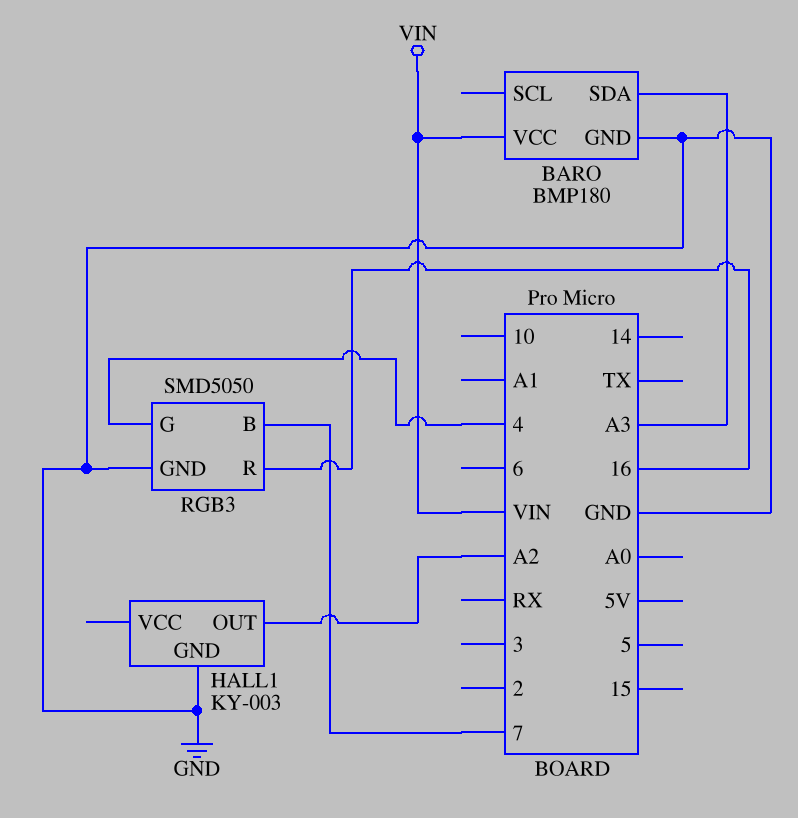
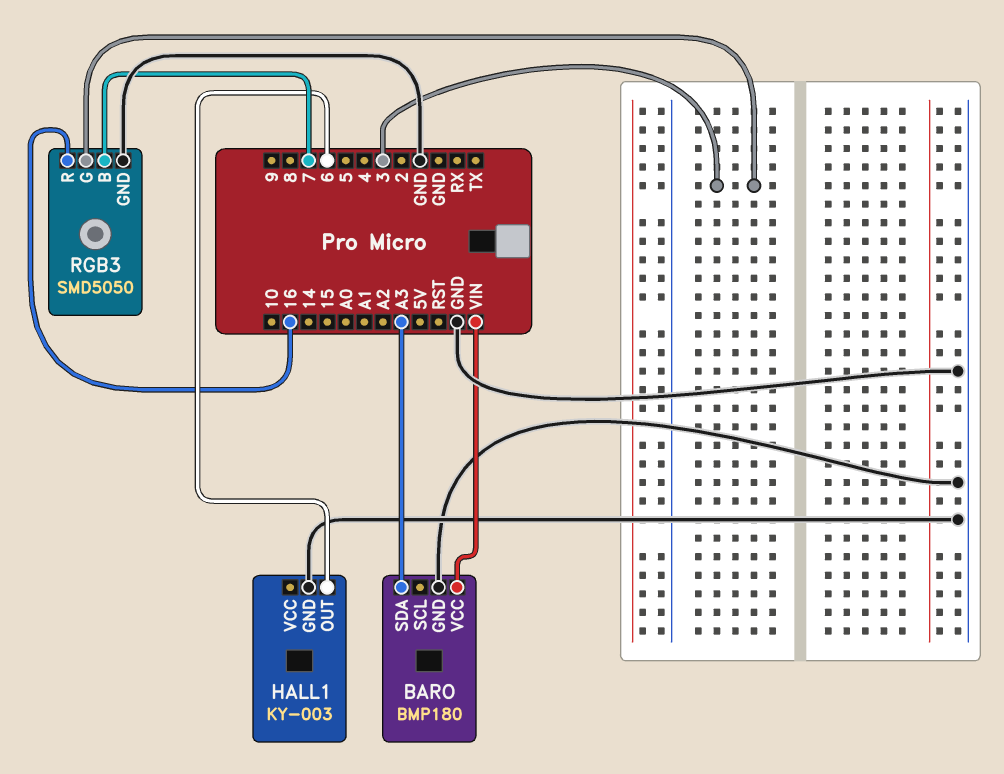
HALL1 pin OUT: A2 -> 6
RGB3 pin G: 4 -> 3

